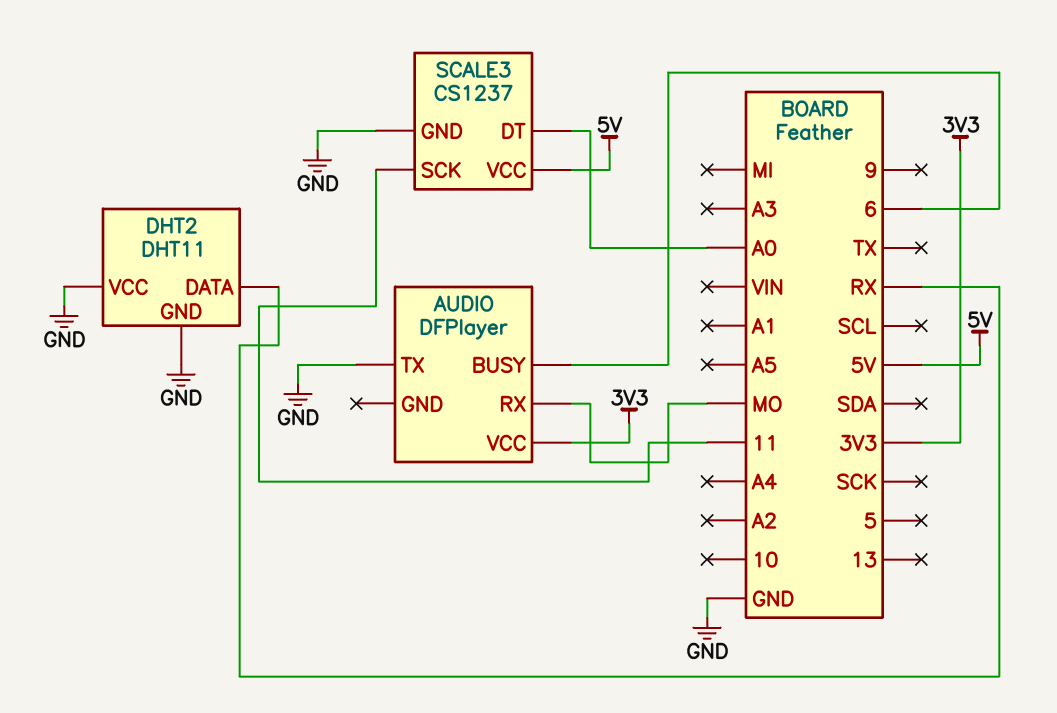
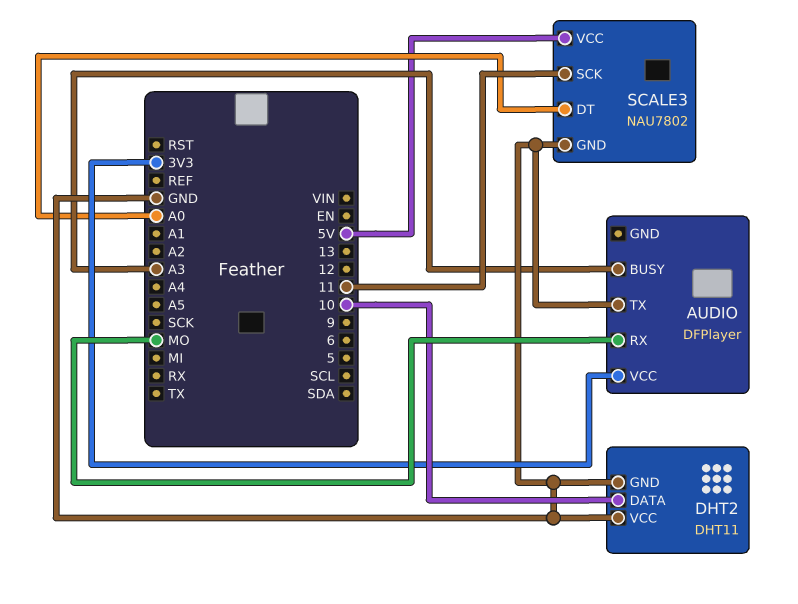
AUDIO pin BUSY: 6 -> A3
DHT2 pin DATA: RX -> 10
SCALE3: CS1237 -> NAU7802

